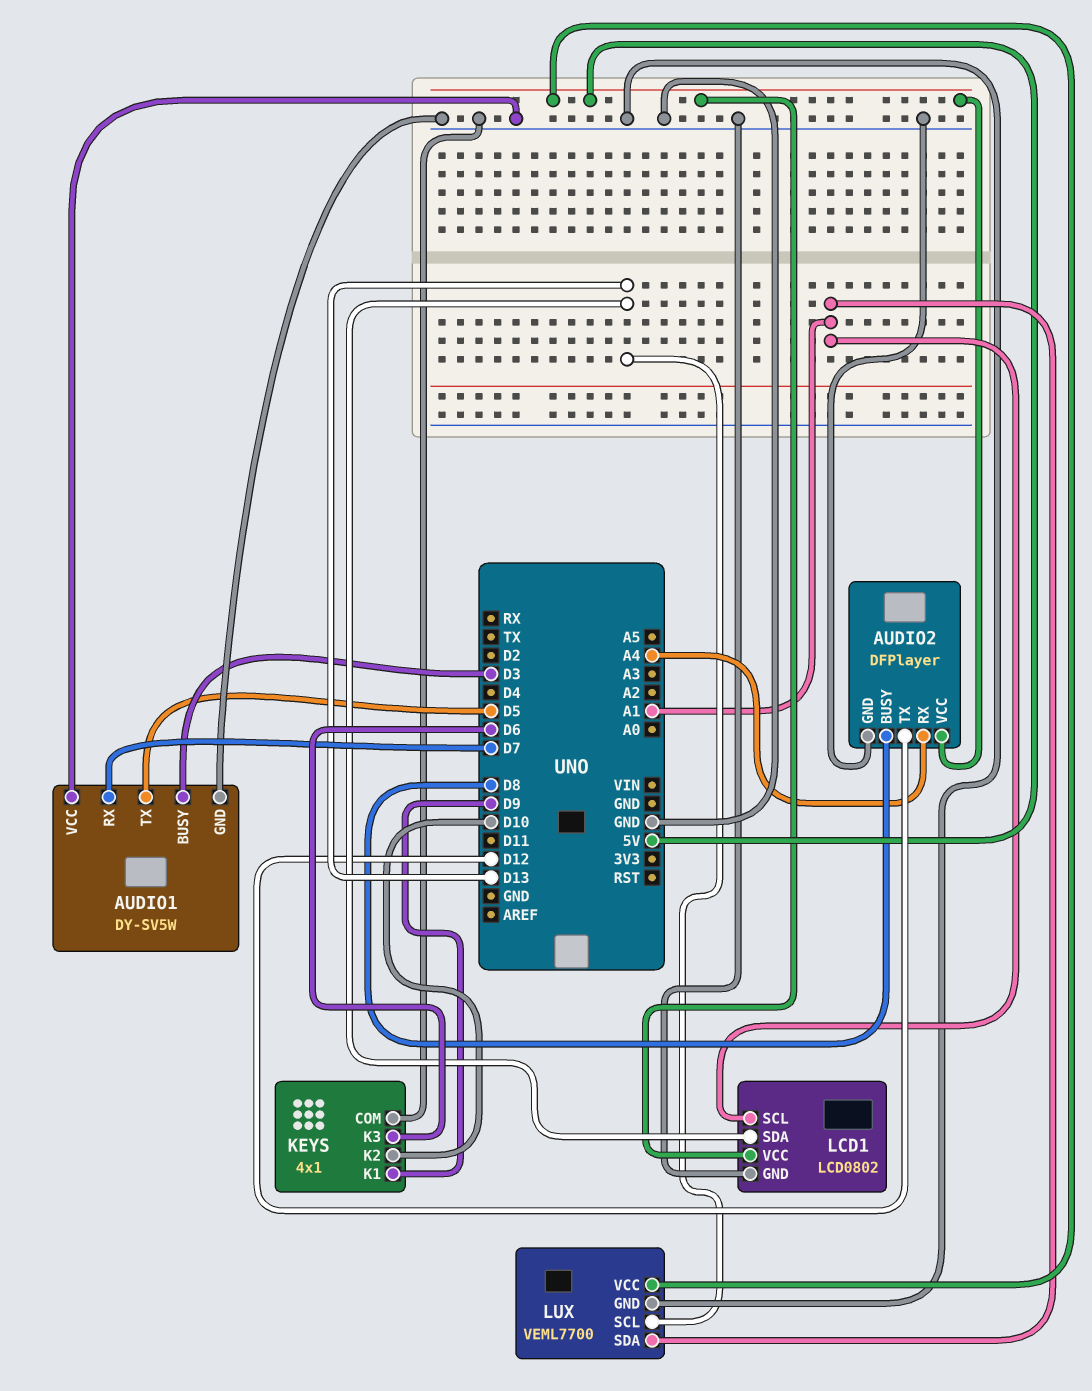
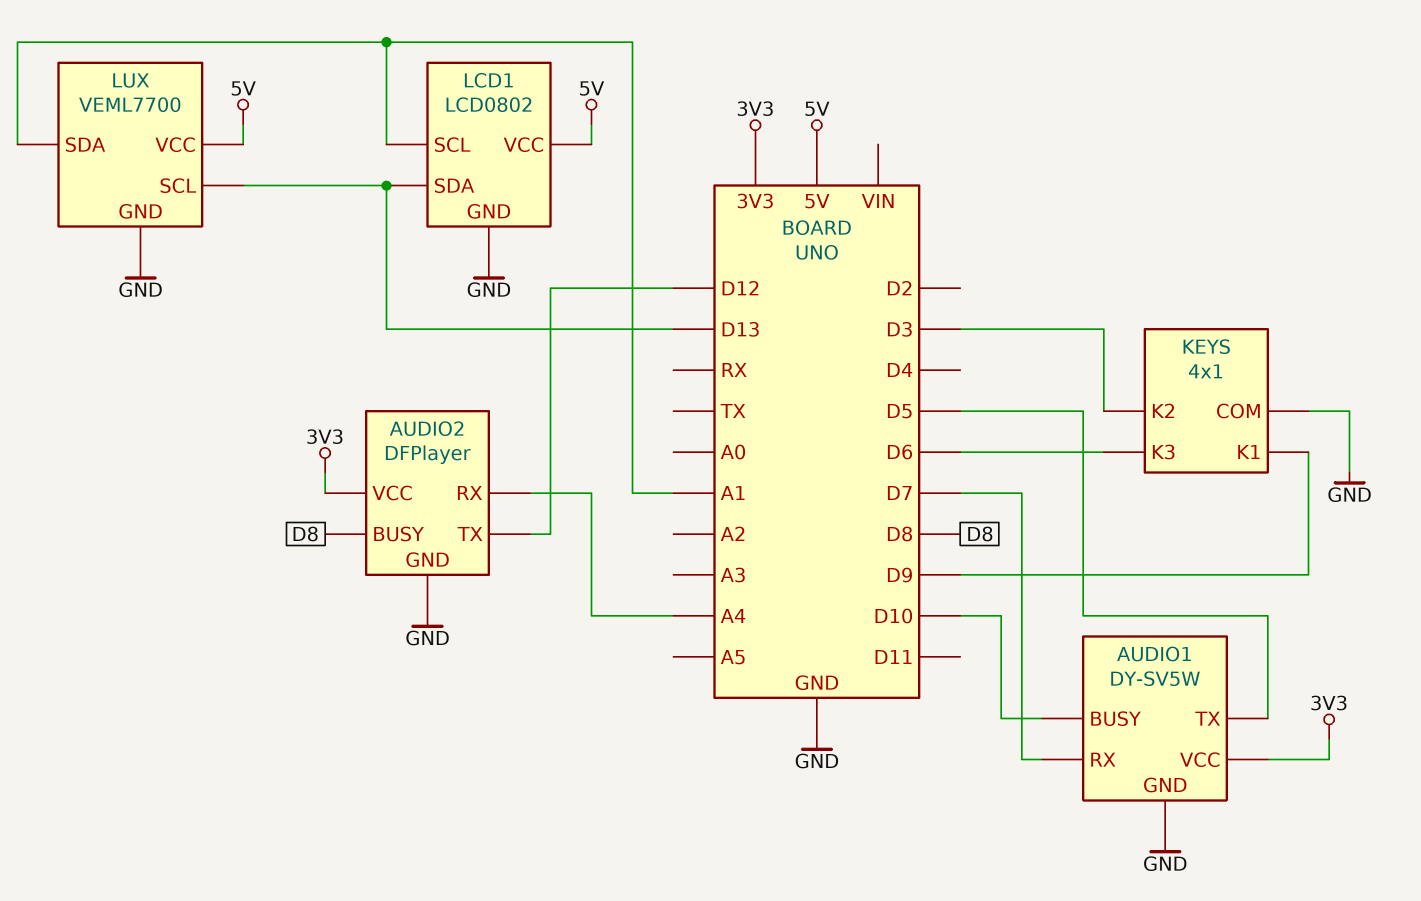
AUDIO1 pin BUSY: D3 -> D10
AUDIO1 pin VCC: GND -> 3V3
AUDIO2 pin VCC: 5V -> 3V3
KEYS pin K2: D10 -> D3

